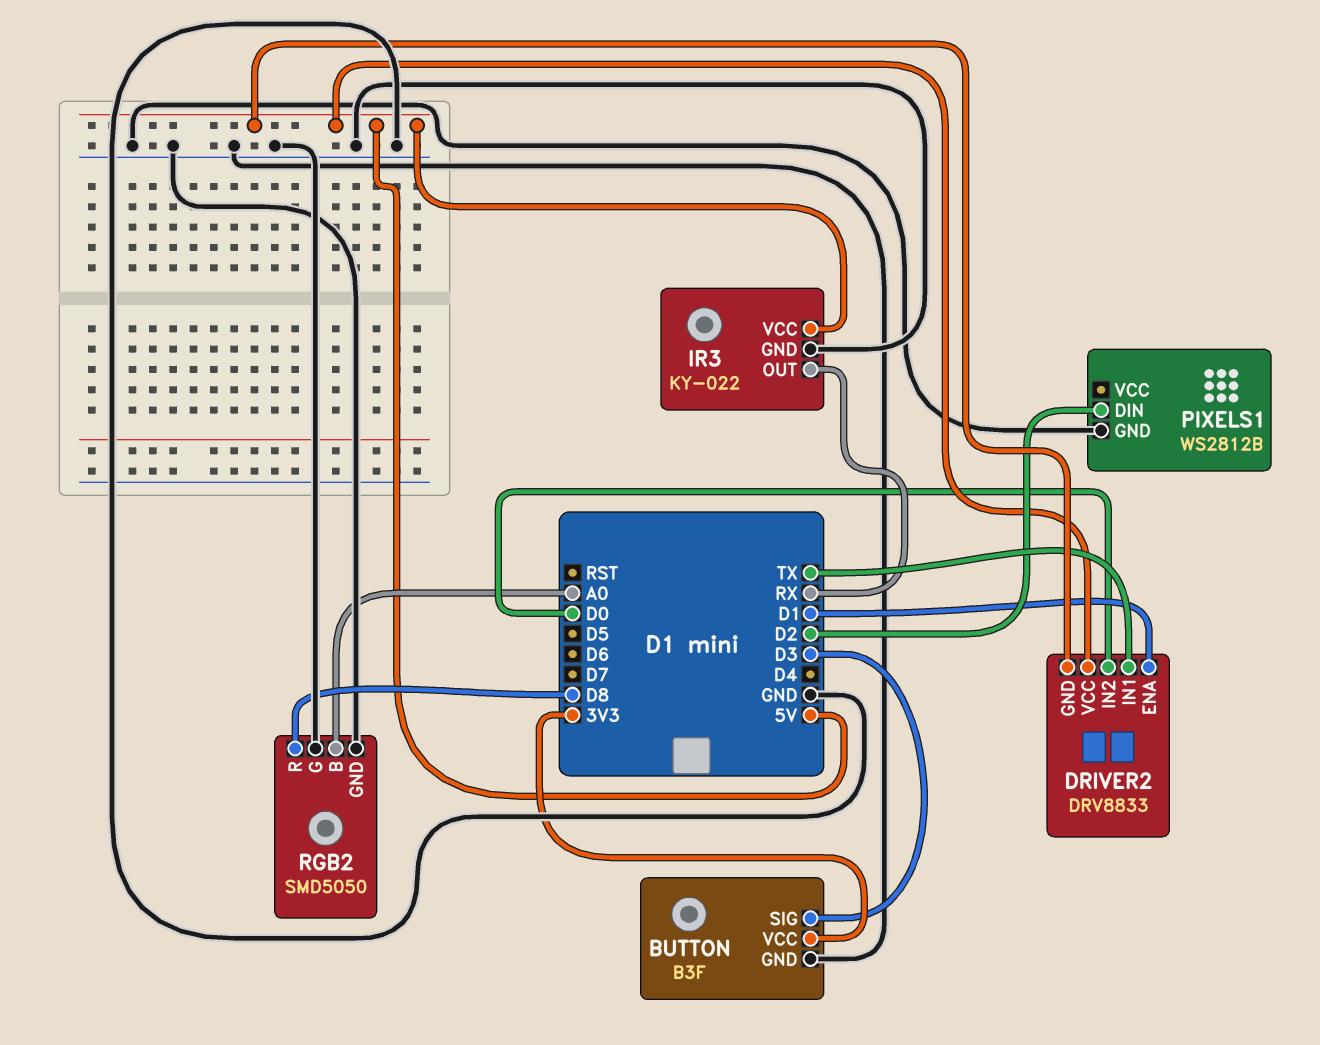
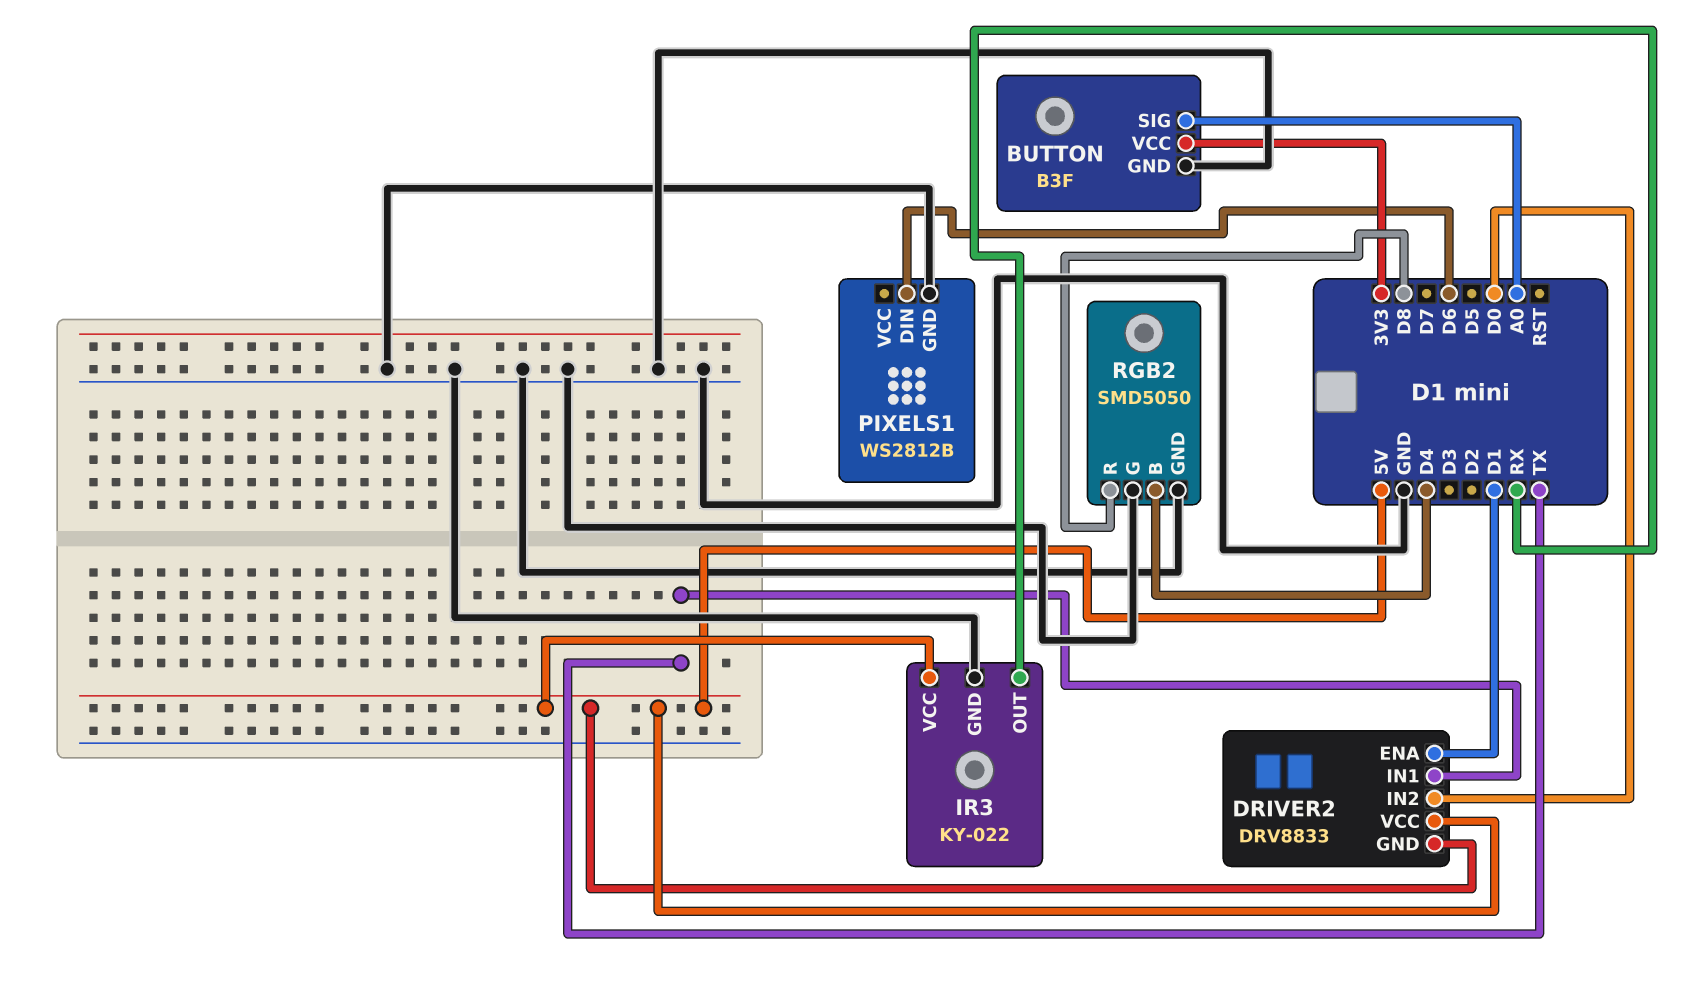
BUTTON pin SIG: D3 -> A0
PIXELS1 pin DIN: D2 -> D6
RGB2 pin B: A0 -> D4

